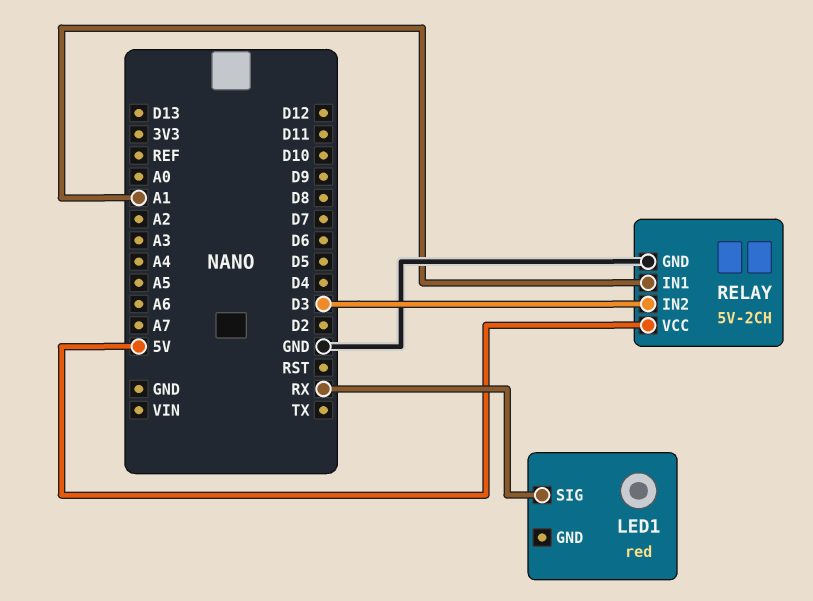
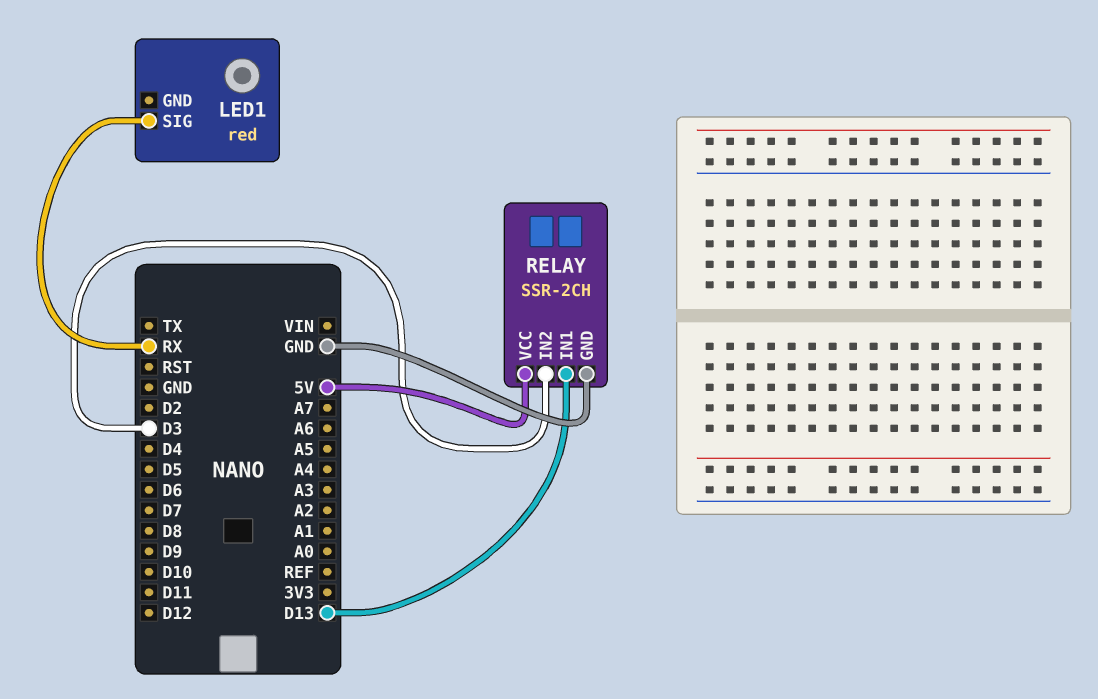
RELAY: 5V-2CH -> SSR-2CH
RELAY pin IN1: A1 -> D13

